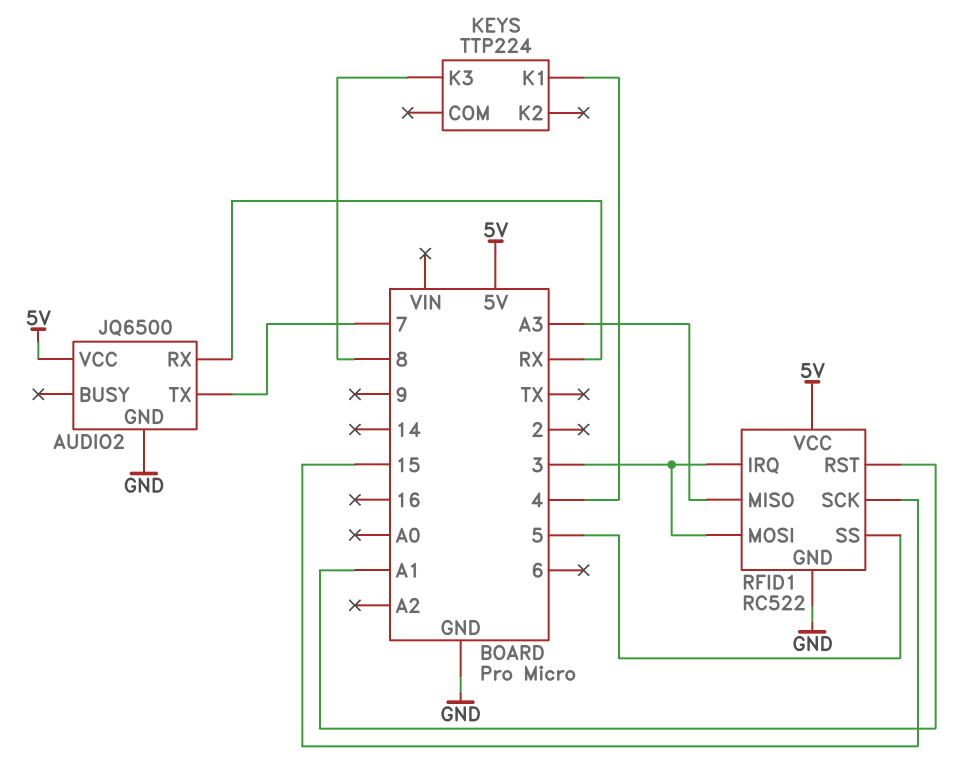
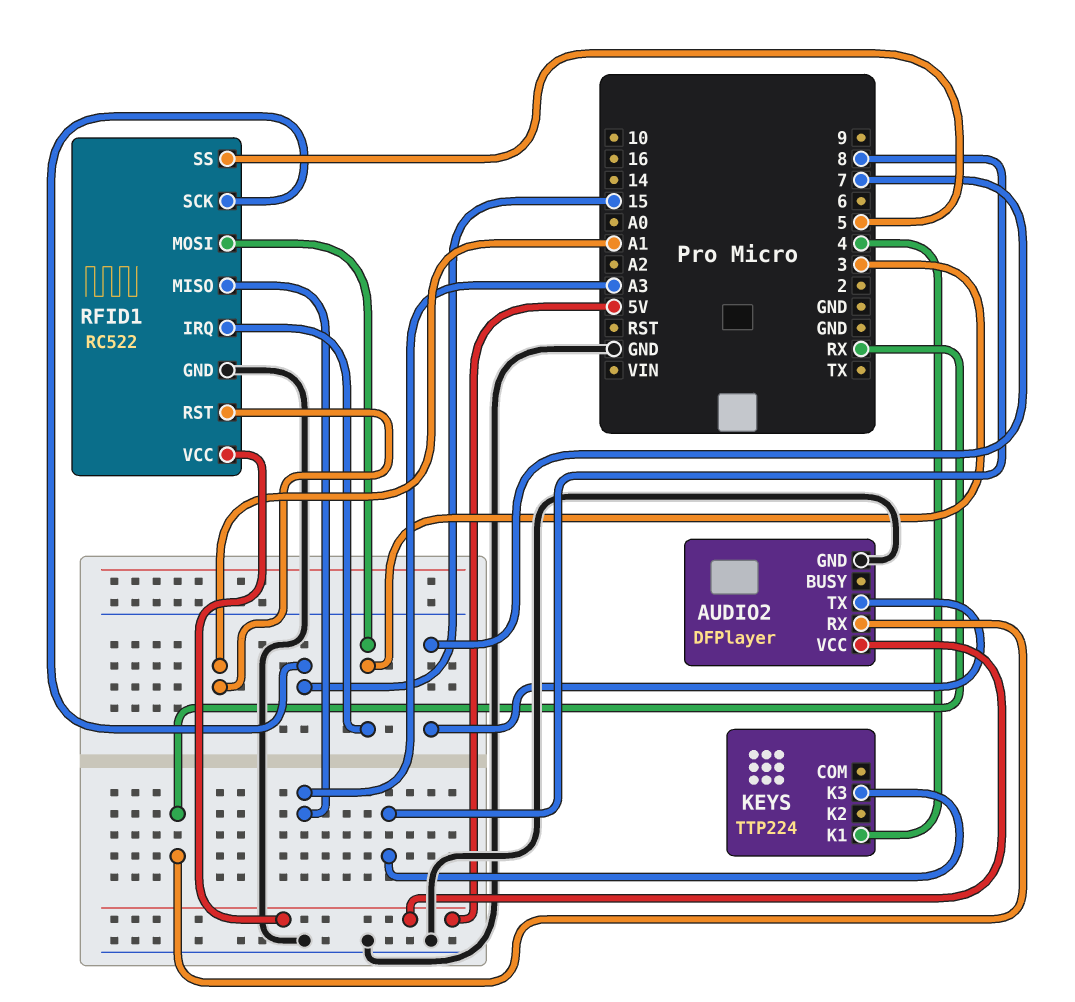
AUDIO2: JQ6500 -> DFPlayer

